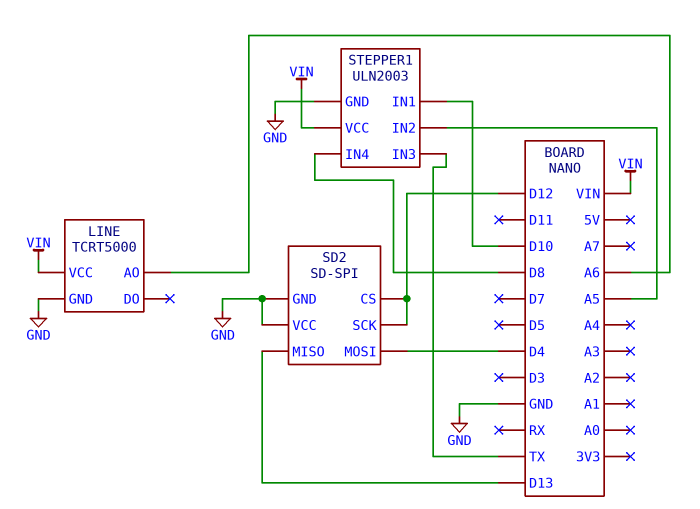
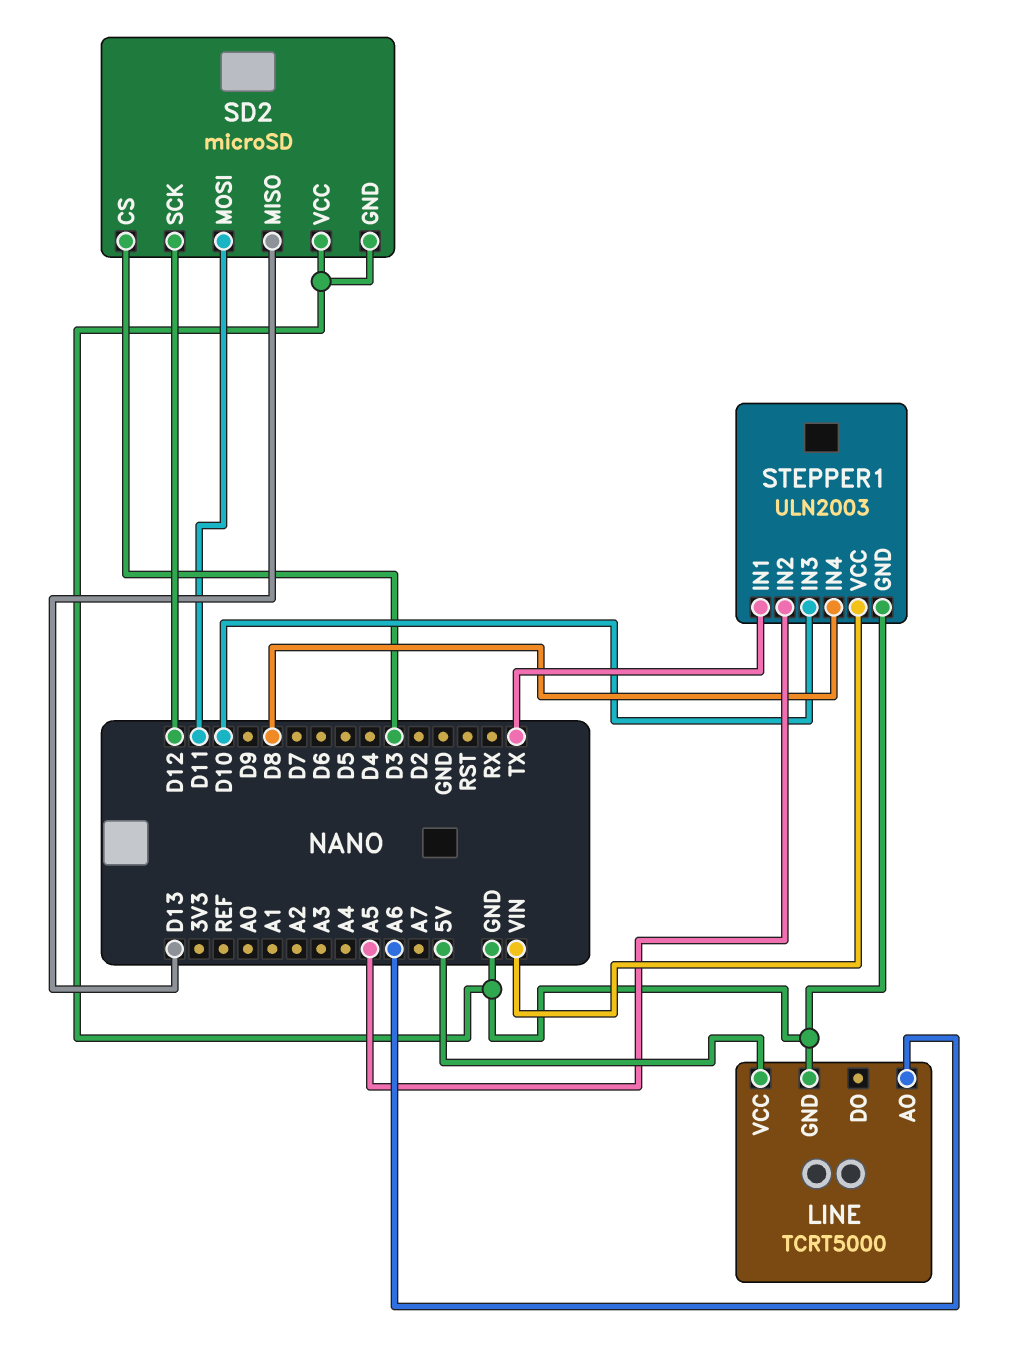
LINE pin VCC: VIN -> 5V
SD2: SD-SPI -> microSD
SD2 pin CS: D12 -> D3
SD2 pin MOSI: D4 -> D11
STEPPER1 pin IN1: D10 -> TX
STEPPER1 pin IN3: TX -> D10

